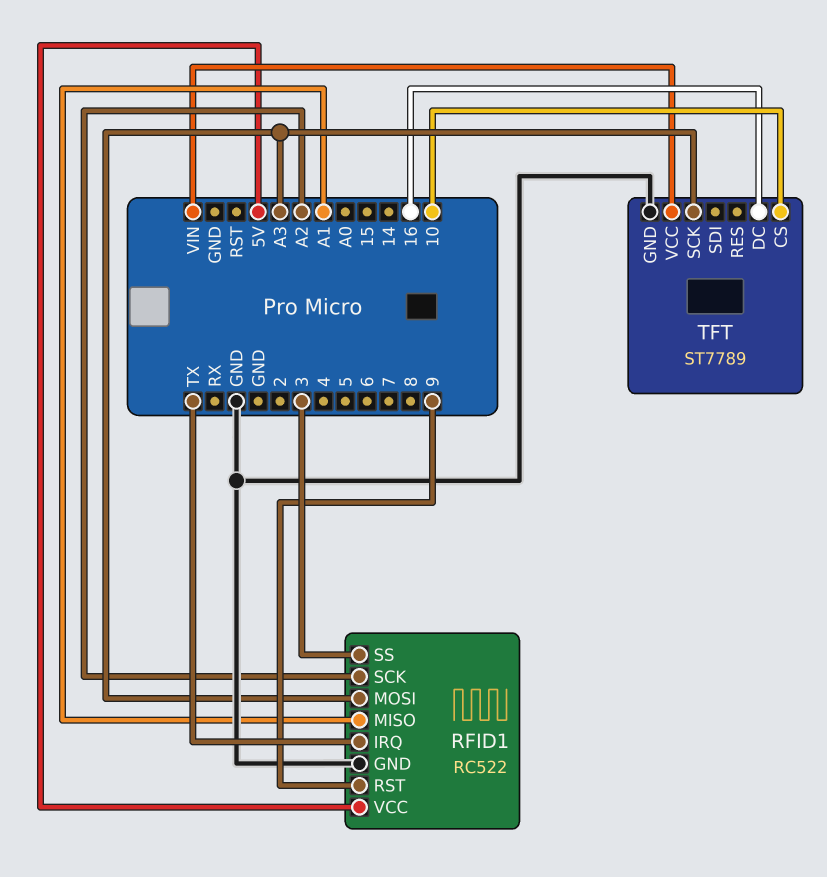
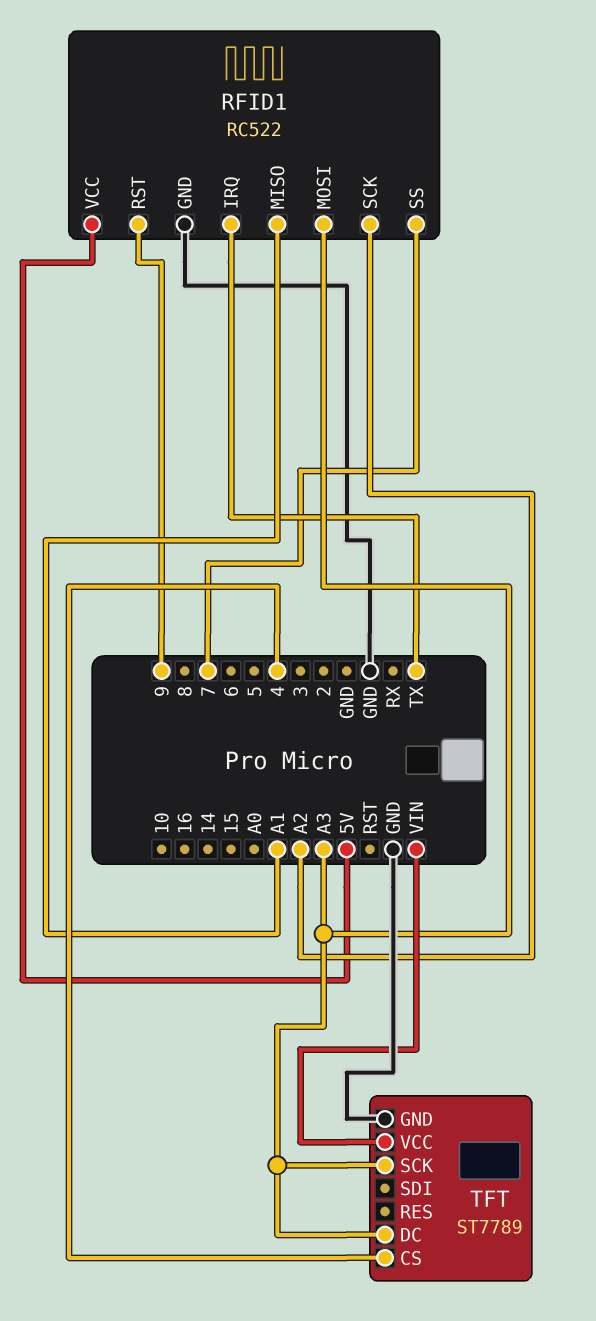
RFID1 pin SS: 3 -> 7
TFT pin CS: 10 -> 4
TFT pin DC: 16 -> A3

